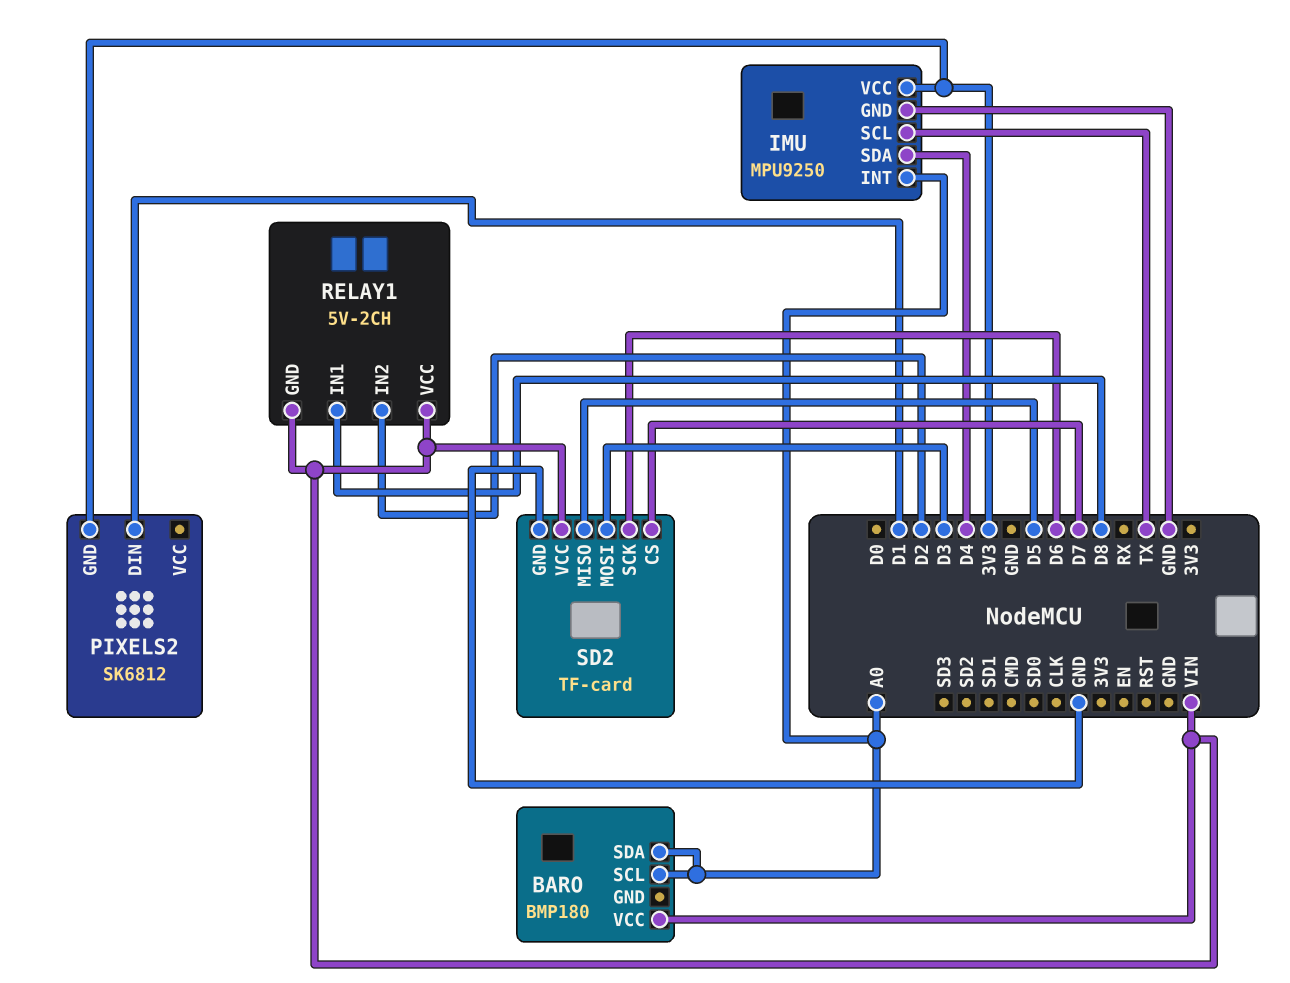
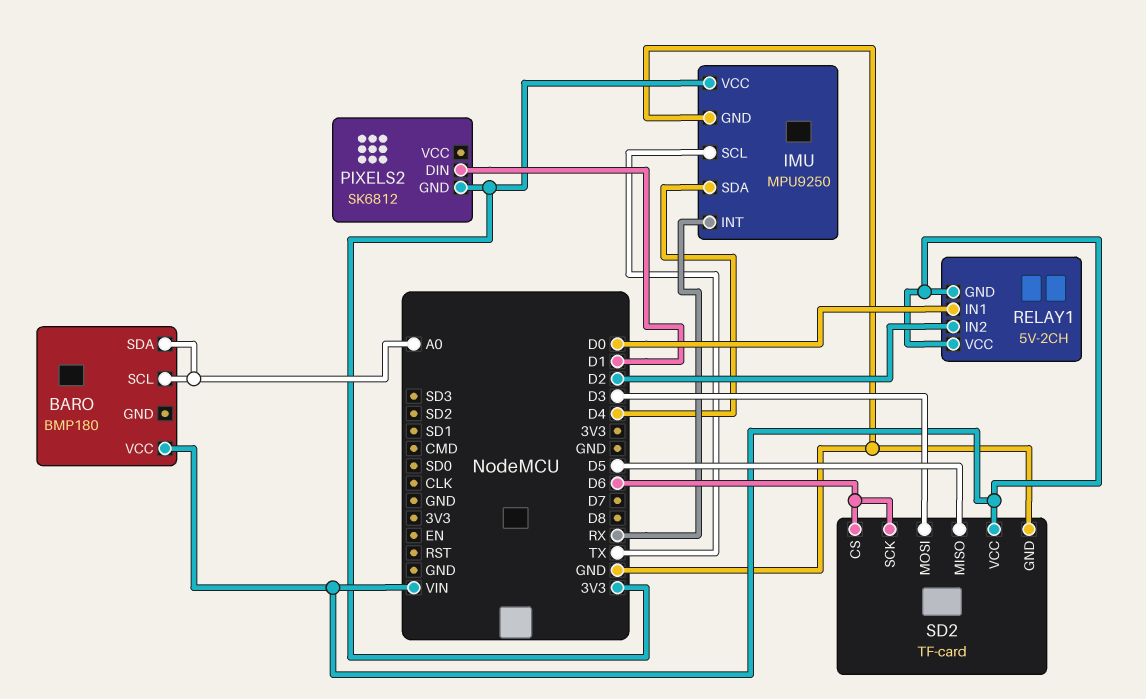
IMU pin INT: A0 -> RX
RELAY1 pin IN1: D8 -> D0
SD2 pin CS: D7 -> D6

